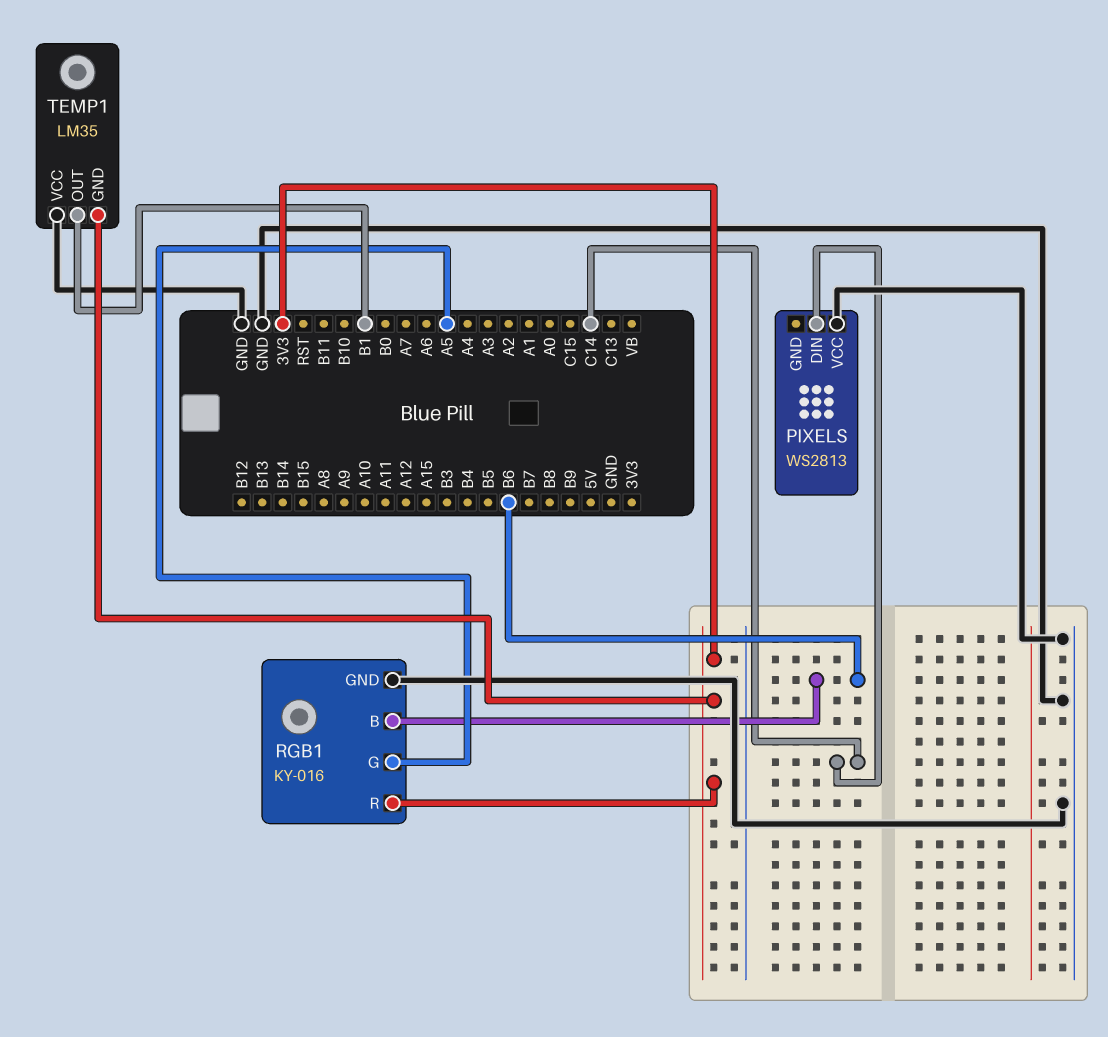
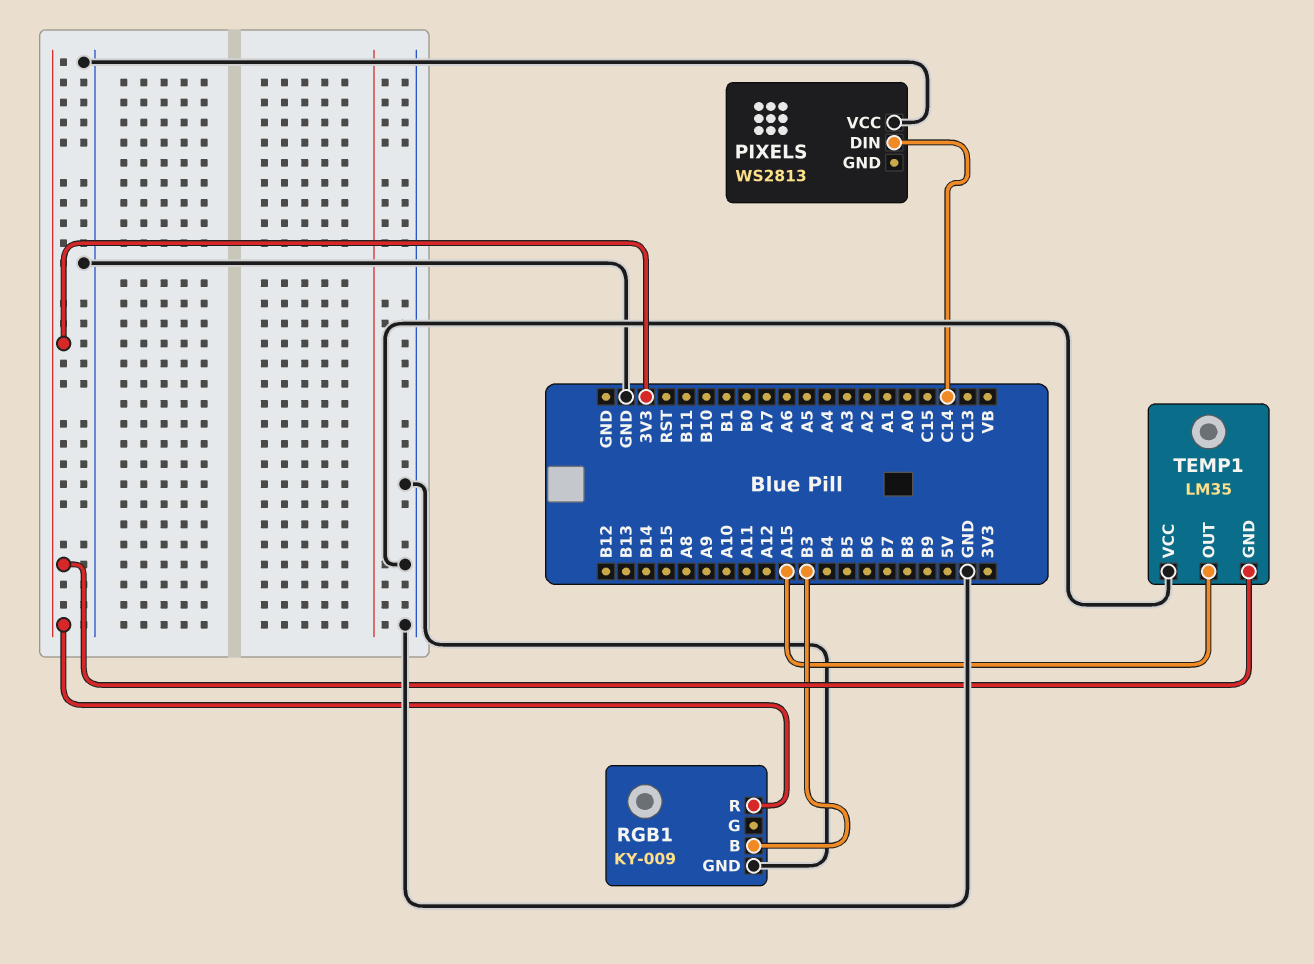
RGB1: KY-016 -> KY-009
RGB1 pin B: B6 -> B3
RGB1 pin G: A5 -> none
TEMP1 pin OUT: B1 -> A15

